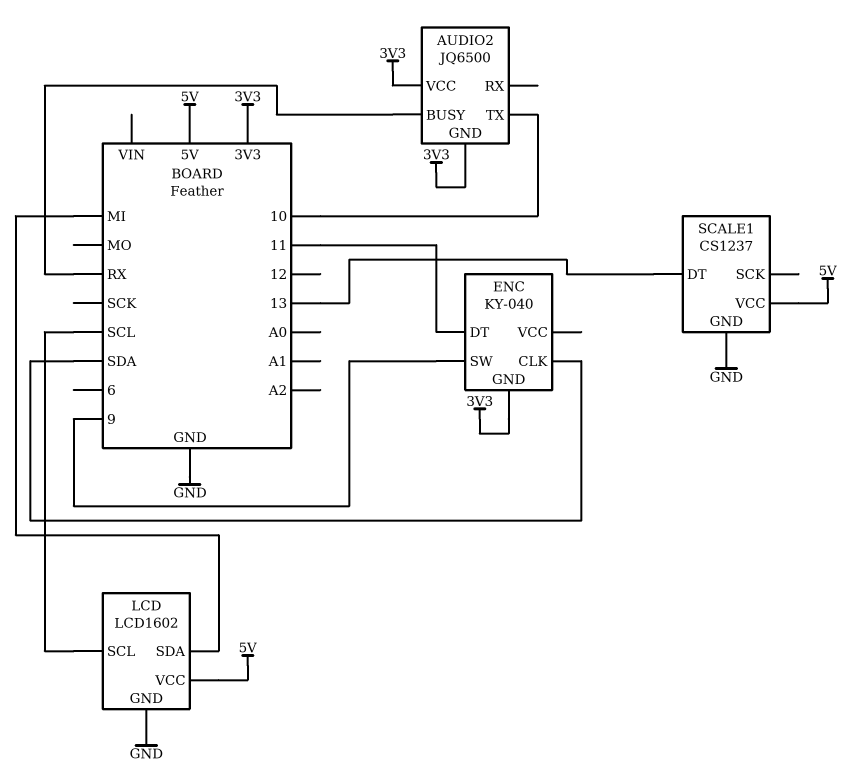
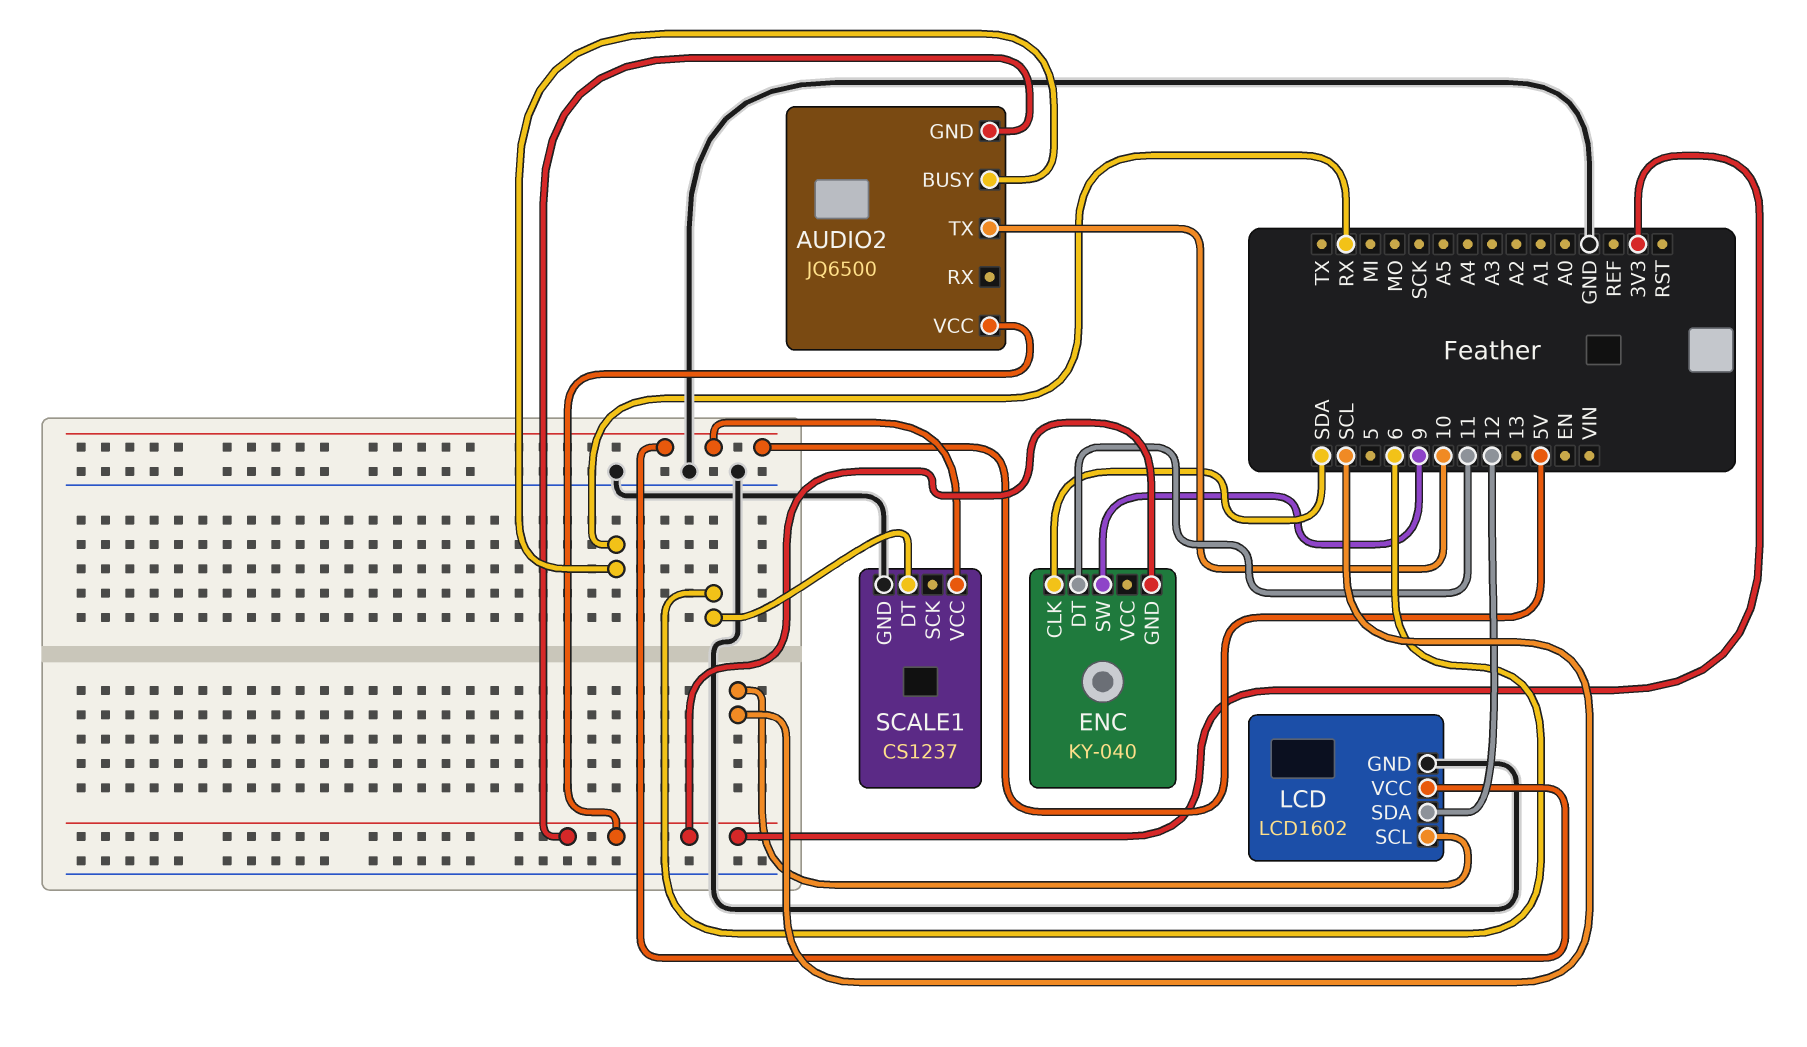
LCD pin SDA: MI -> 12
SCALE1 pin DT: 13 -> 6

